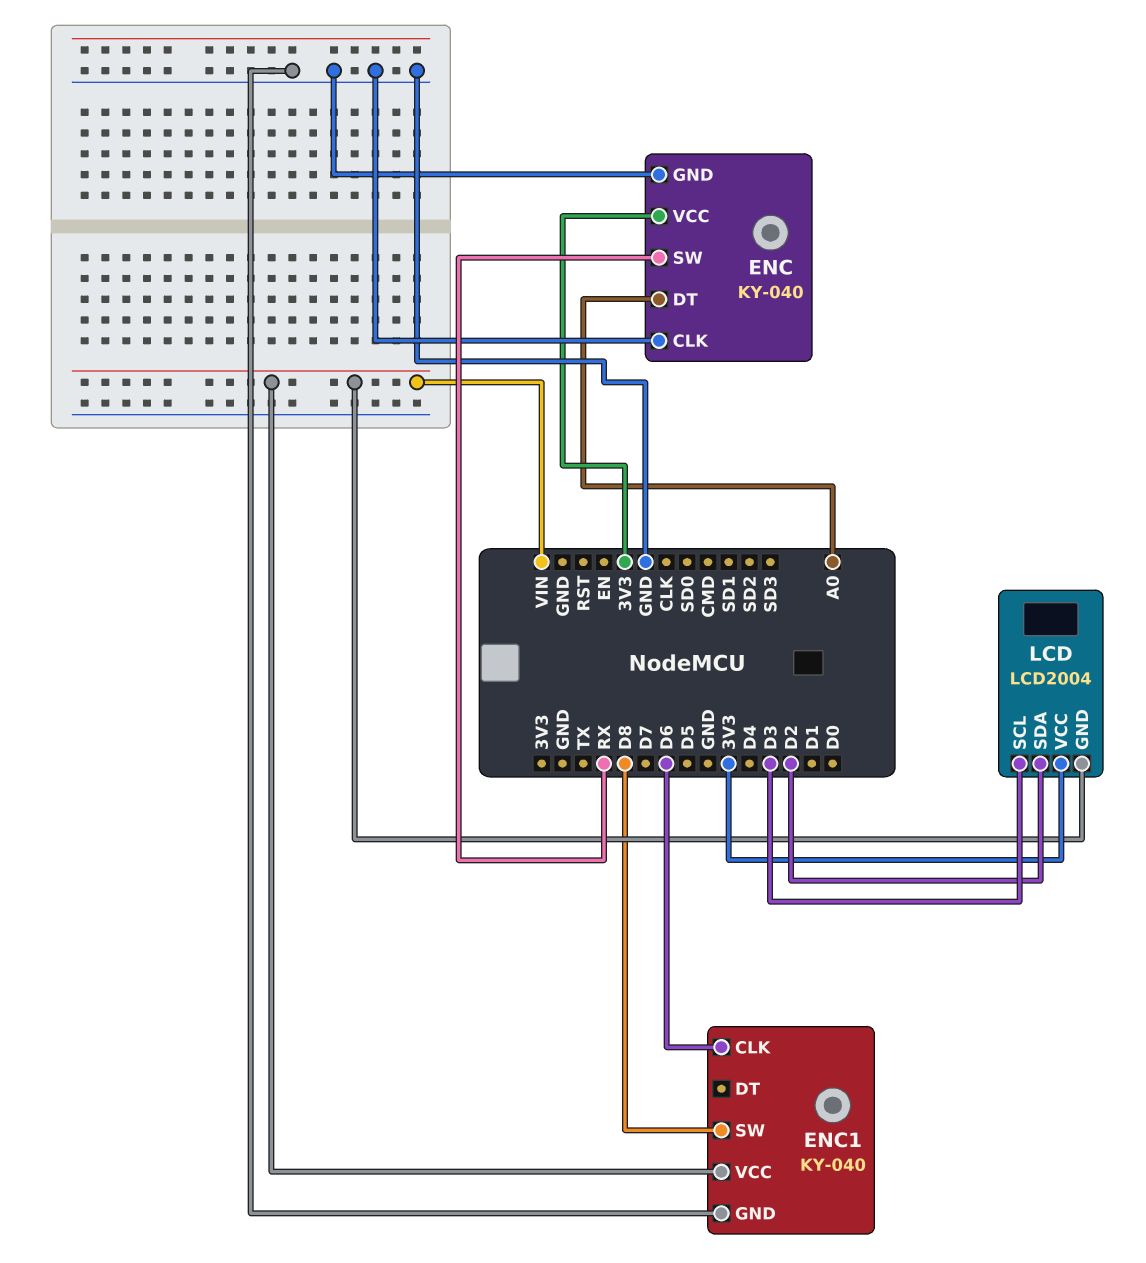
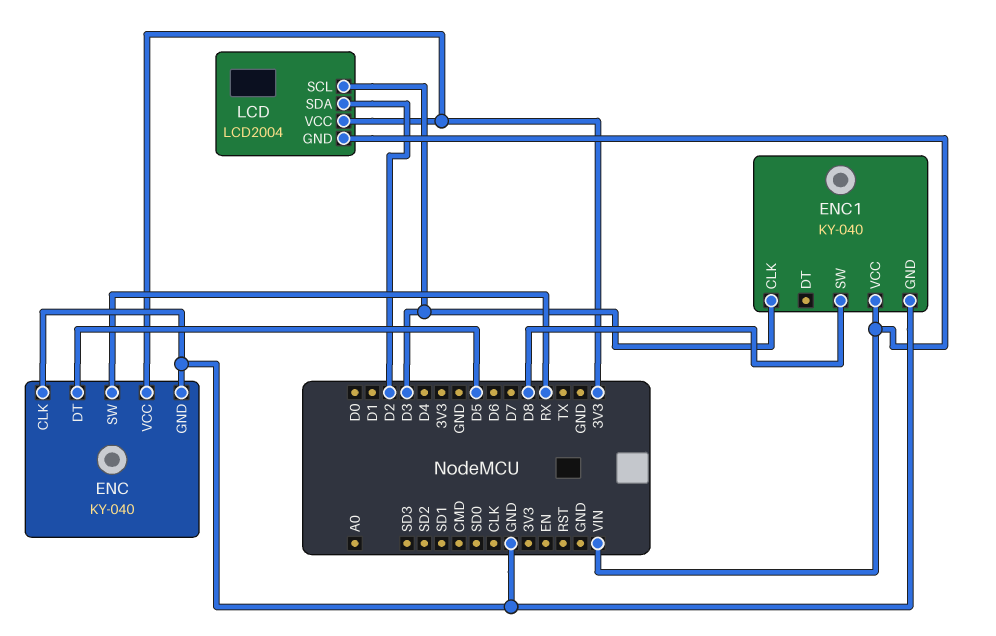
ENC pin DT: A0 -> D5
ENC1 pin CLK: D6 -> D3

